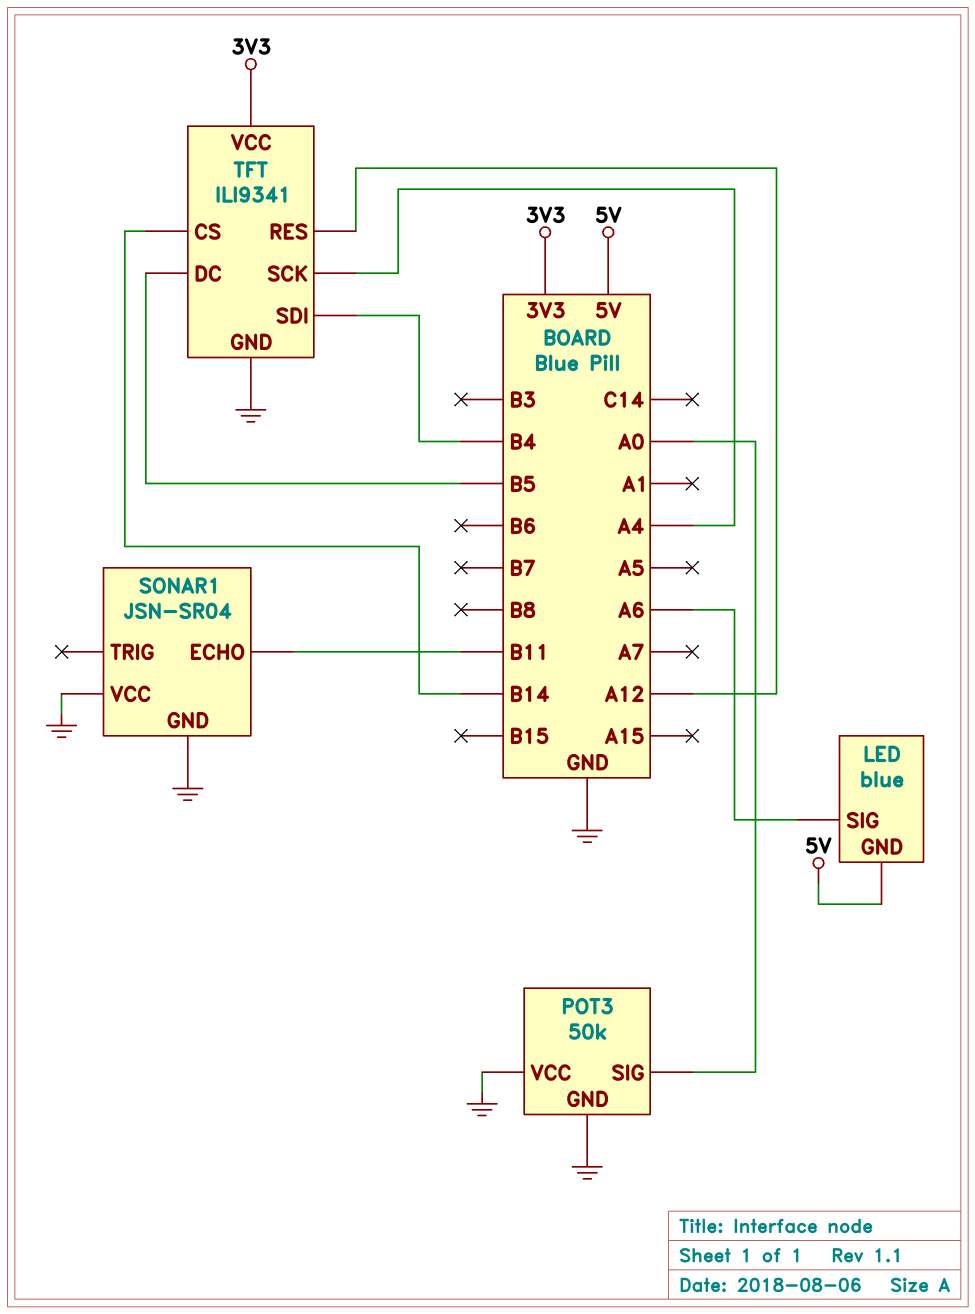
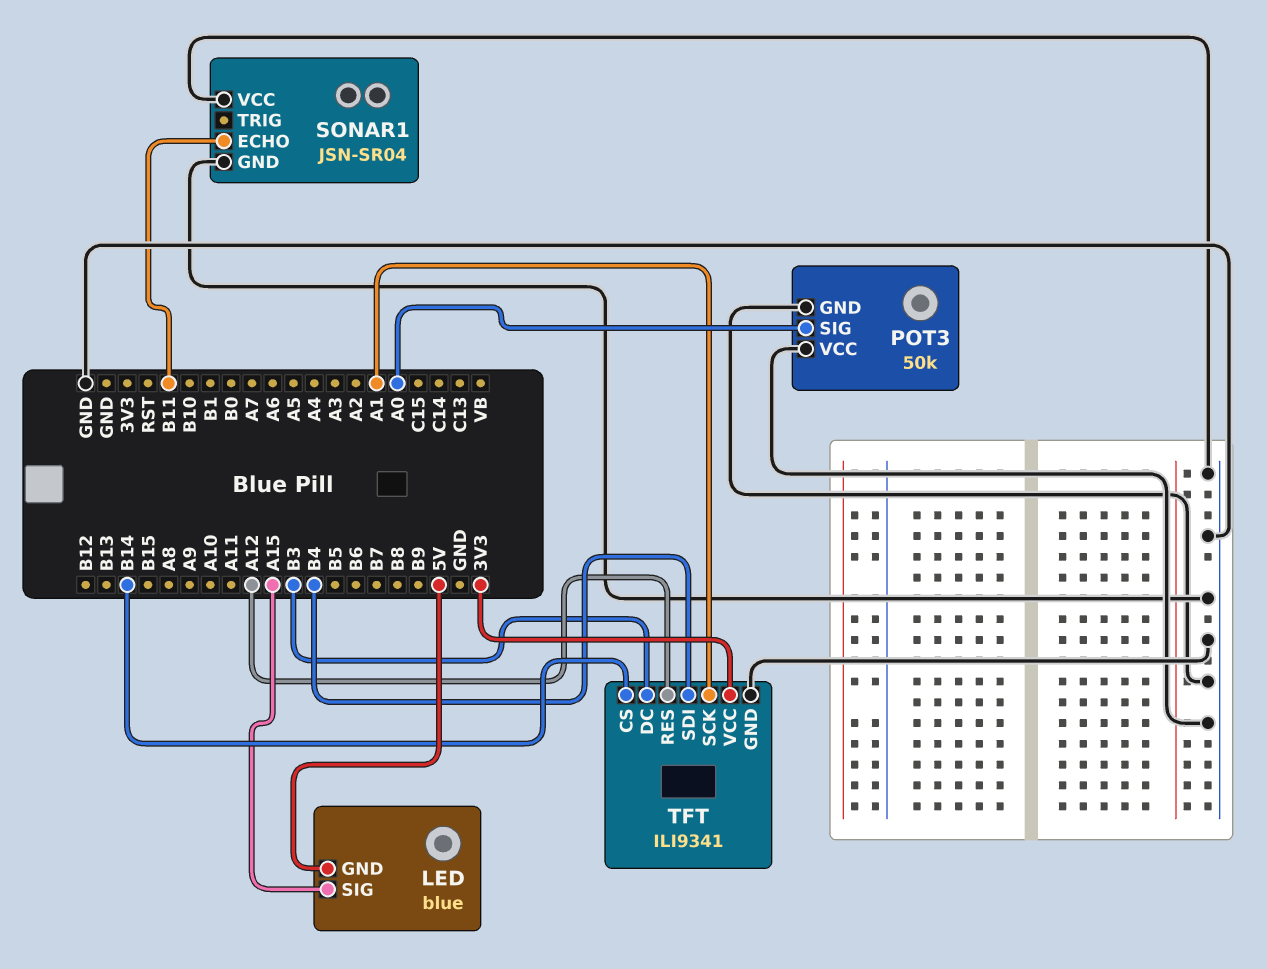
LED pin SIG: A6 -> A15
TFT pin DC: B5 -> B3
TFT pin SCK: A4 -> A1

